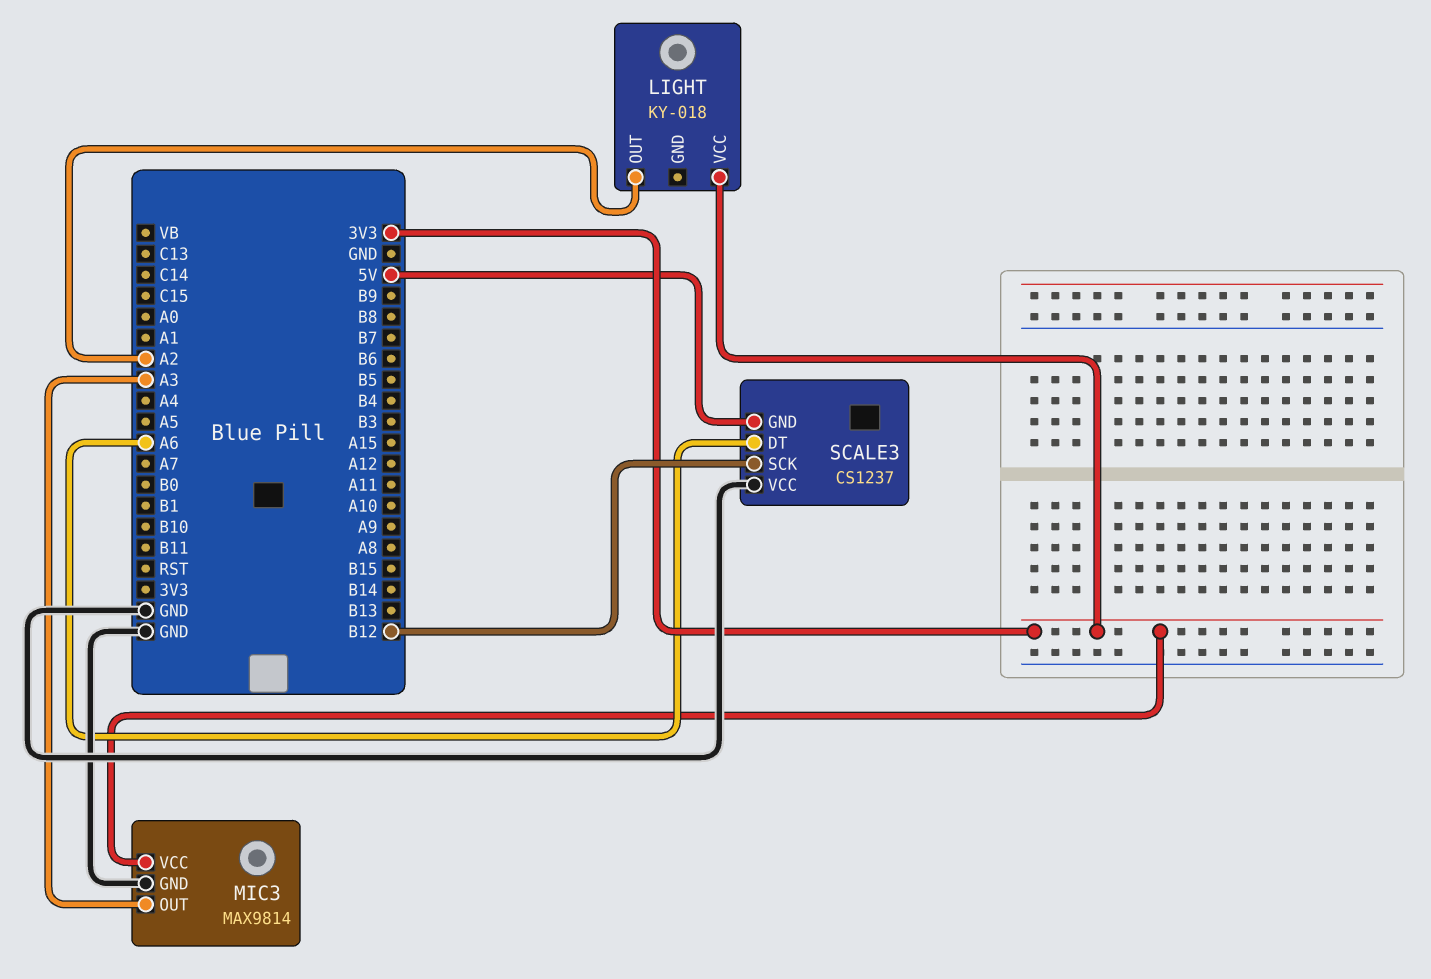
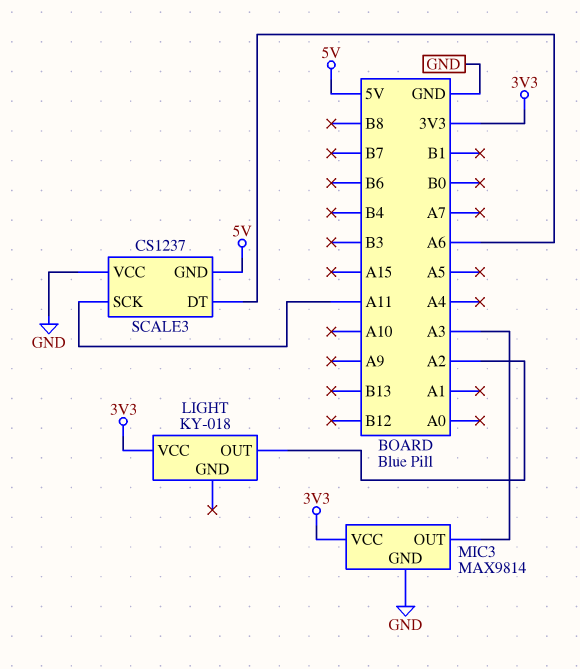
SCALE3 pin SCK: B12 -> A11

